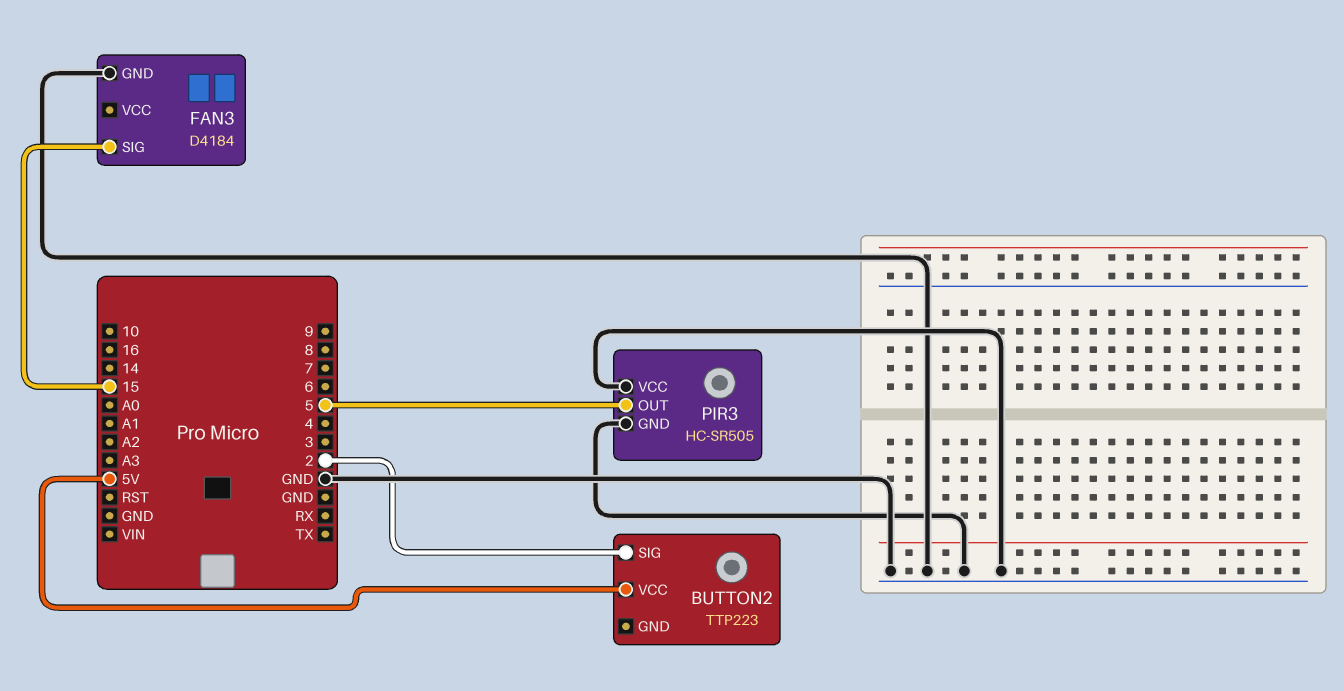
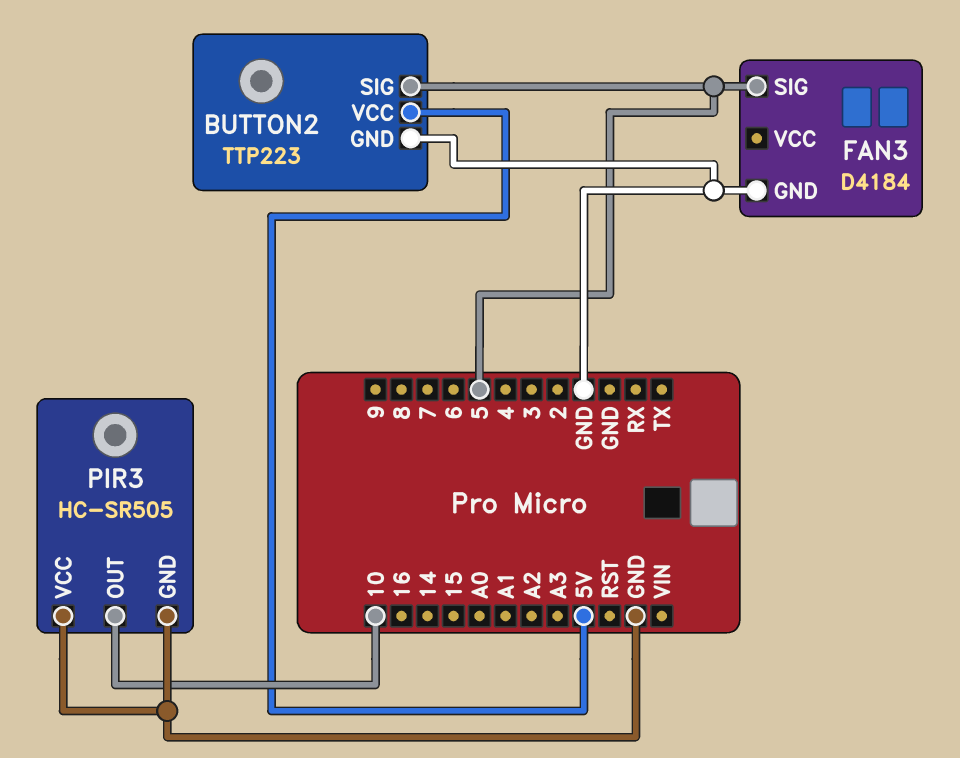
BUTTON2 pin GND: none -> GND
BUTTON2 pin SIG: 2 -> 5
FAN3 pin SIG: 15 -> 5
PIR3 pin OUT: 5 -> 10

